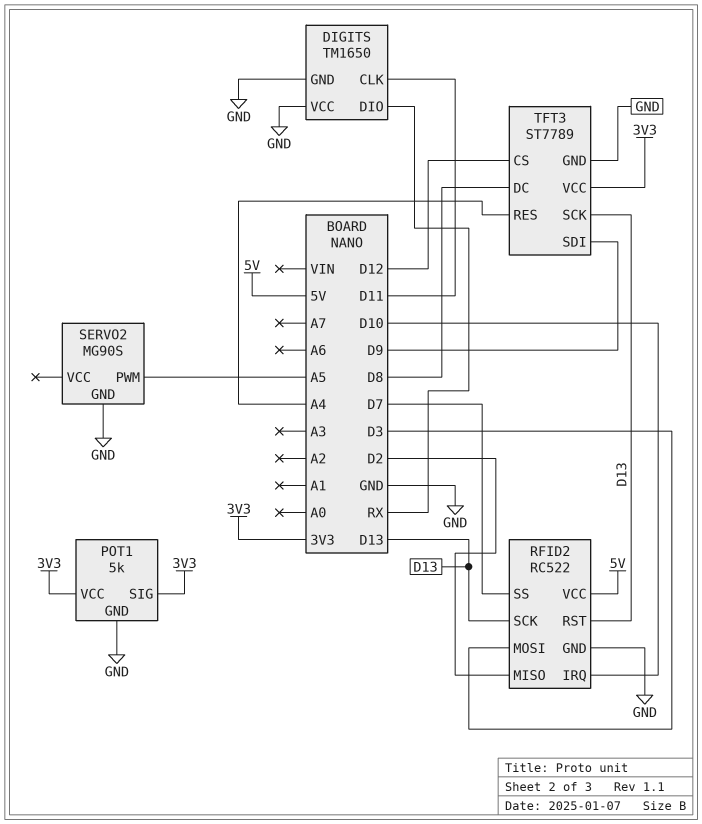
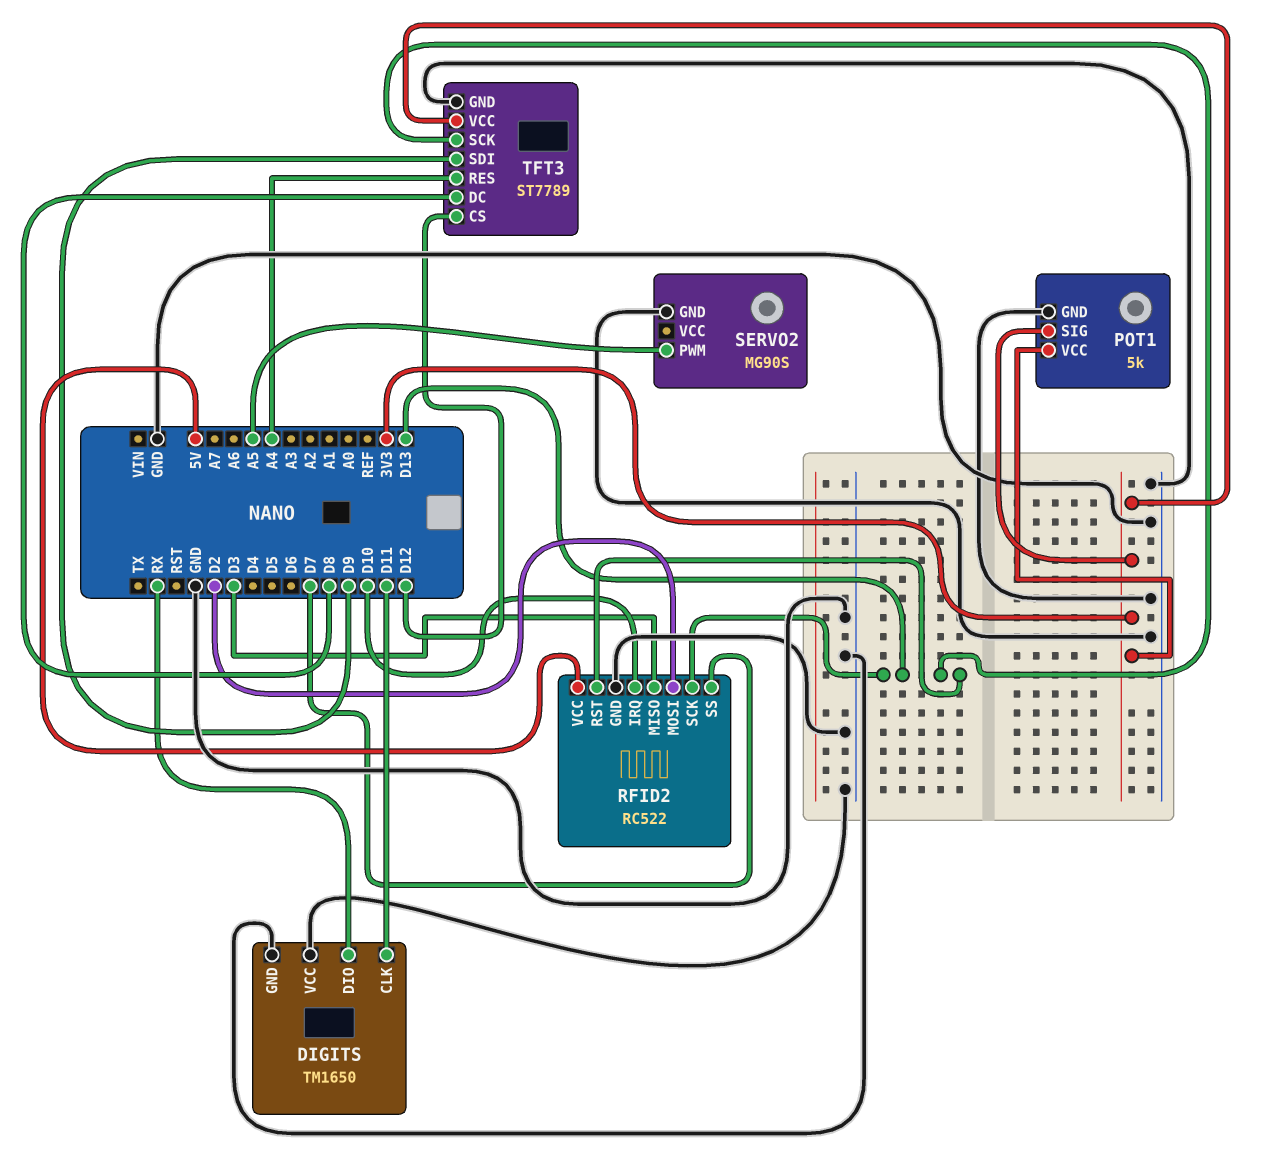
RFID2 pin MISO: D2 -> D3
RFID2 pin MOSI: D3 -> D2

